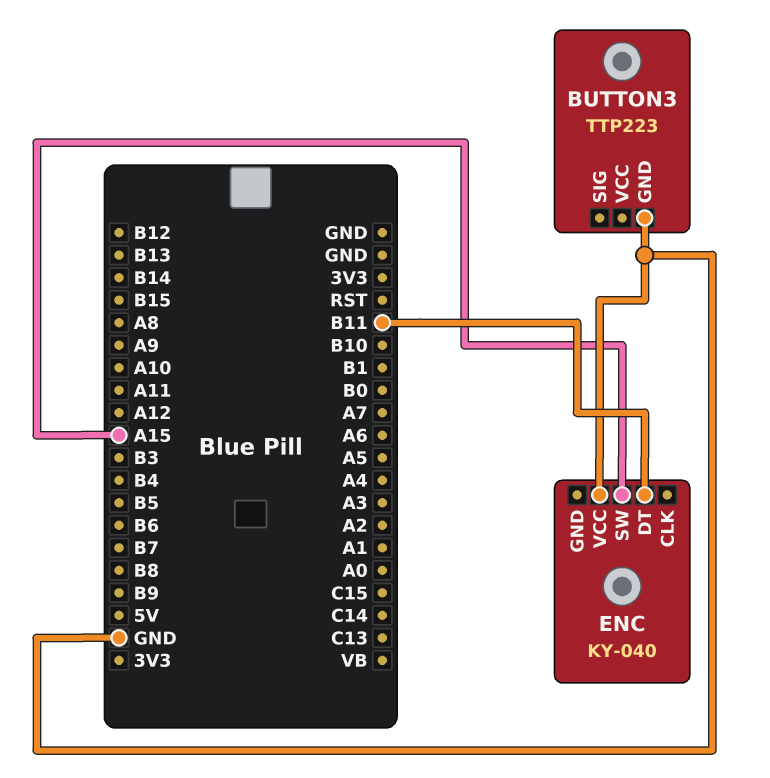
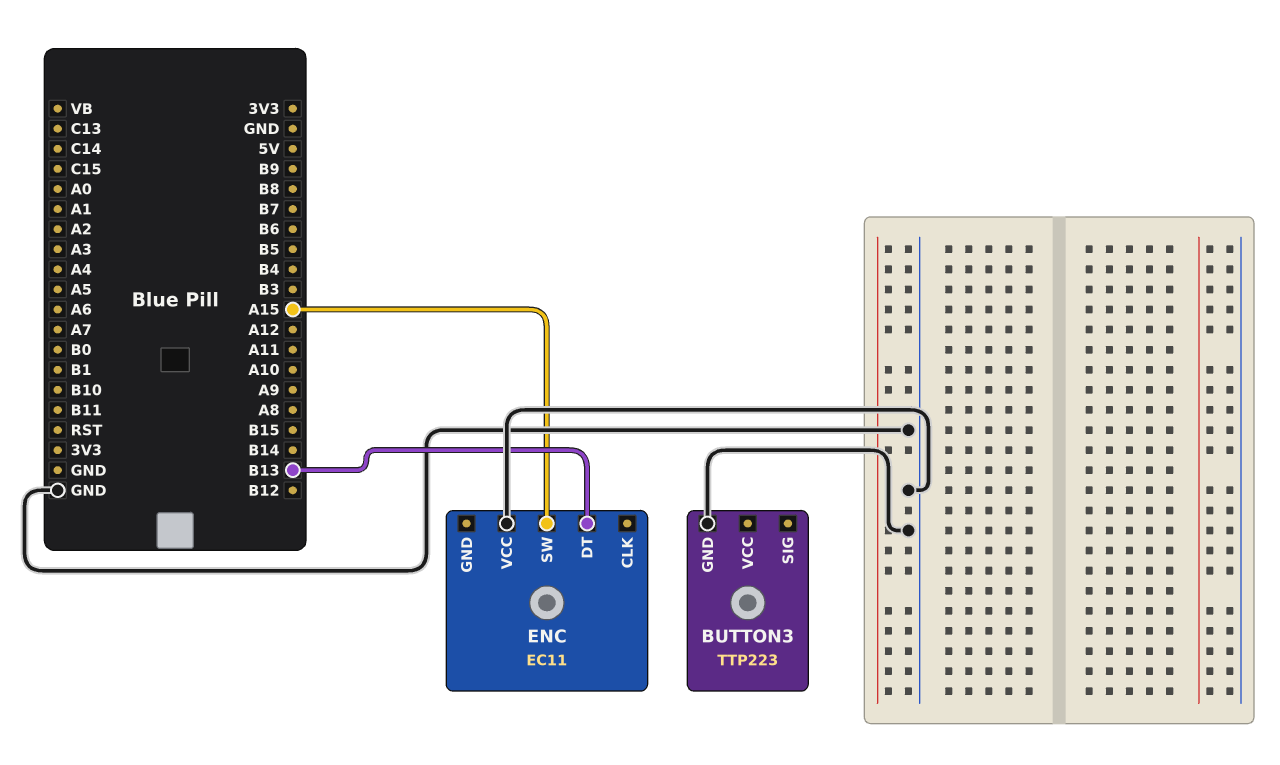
ENC: KY-040 -> EC11
ENC pin DT: B11 -> B13

